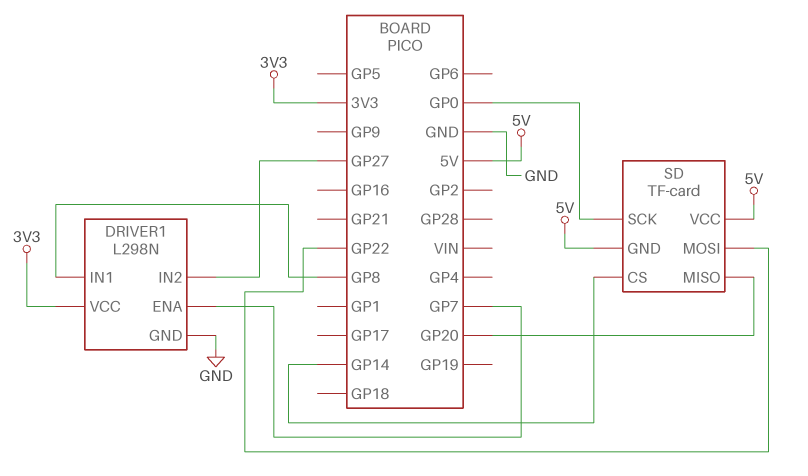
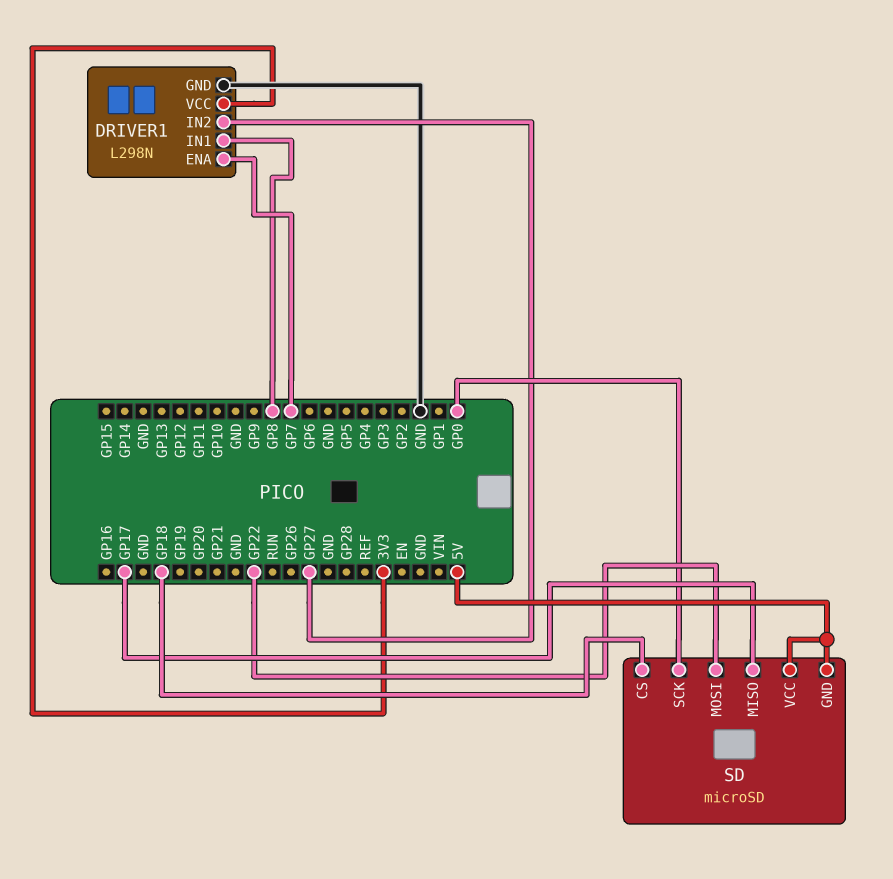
SD: TF-card -> microSD
SD pin CS: GP14 -> GP18
SD pin MISO: GP20 -> GP17

